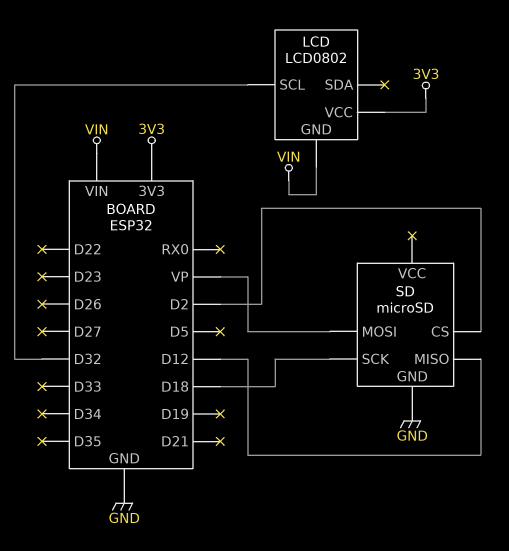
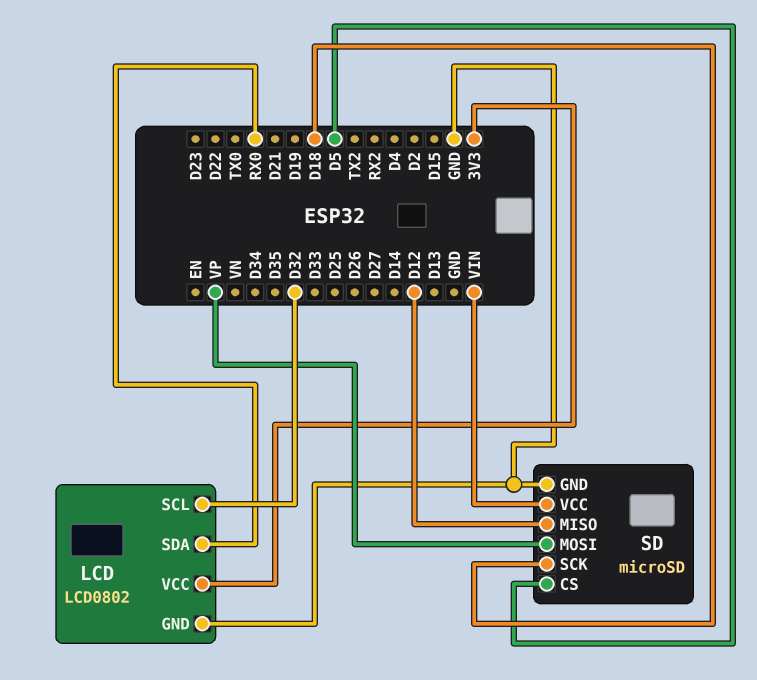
LCD pin GND: VIN -> GND
LCD pin SDA: none -> RX0
SD pin CS: D2 -> D5
SD pin VCC: none -> VIN

